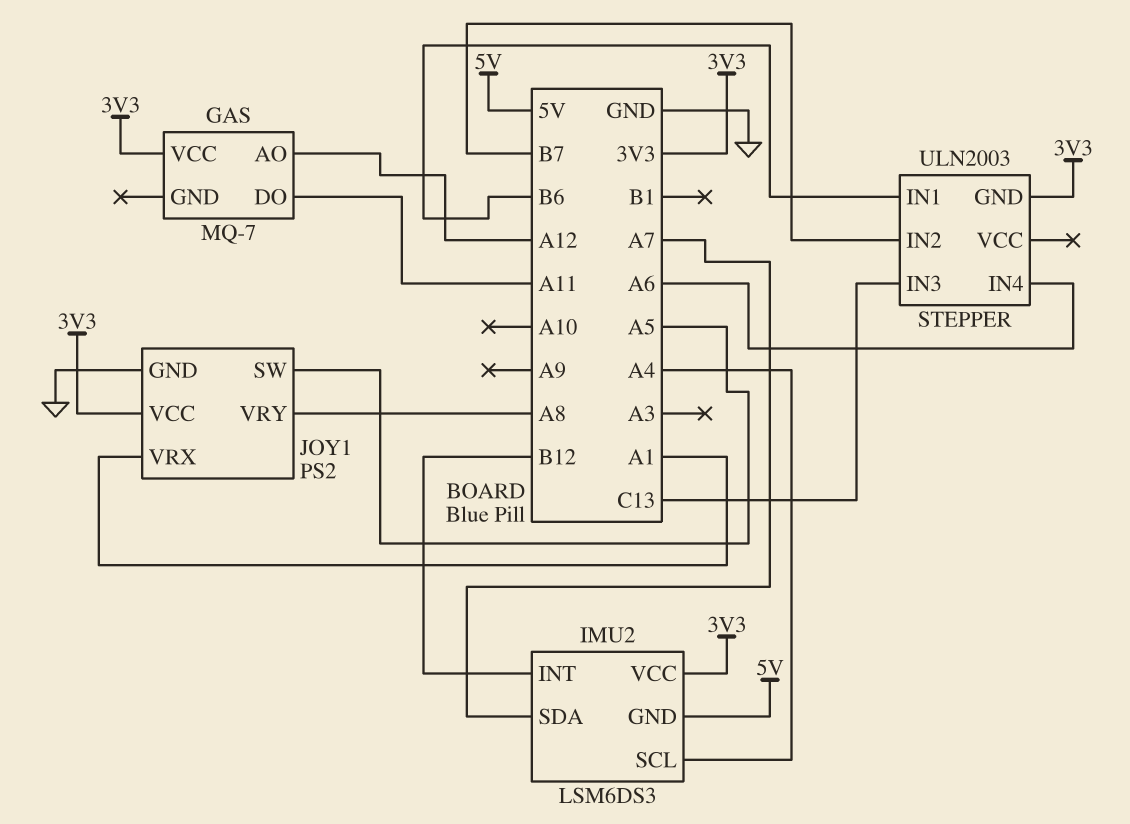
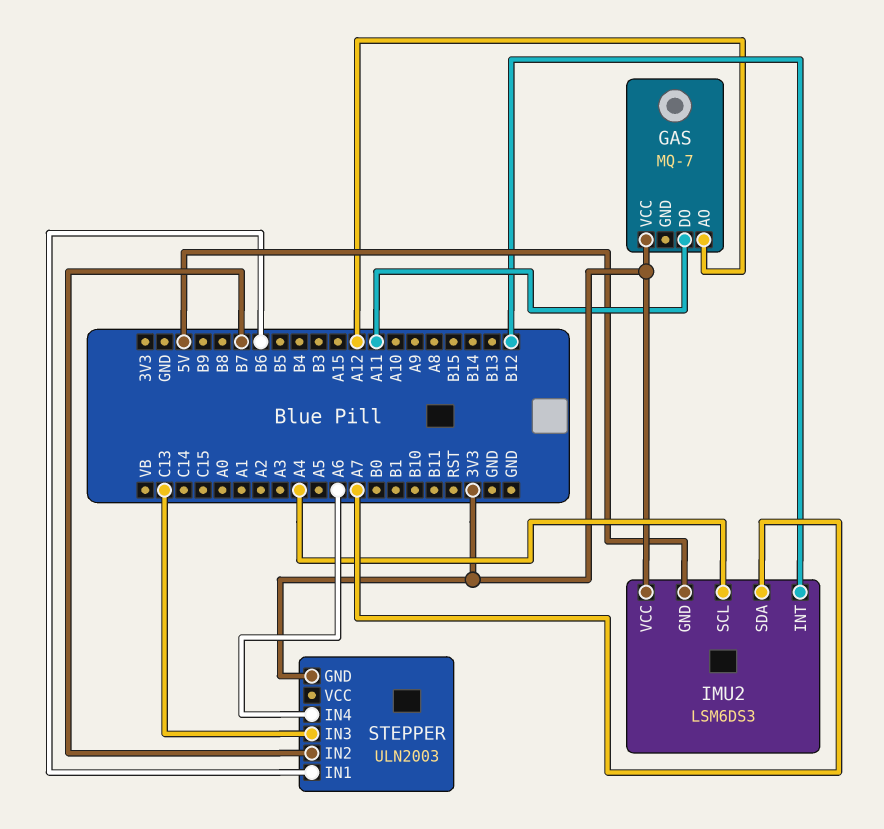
JOY1: PS2 -> none
JOY1 pin GND: GND -> none
JOY1 pin SW: A5 -> none
JOY1 pin VCC: 3V3 -> none
JOY1 pin VRX: A1 -> none
JOY1 pin VRY: A8 -> none

